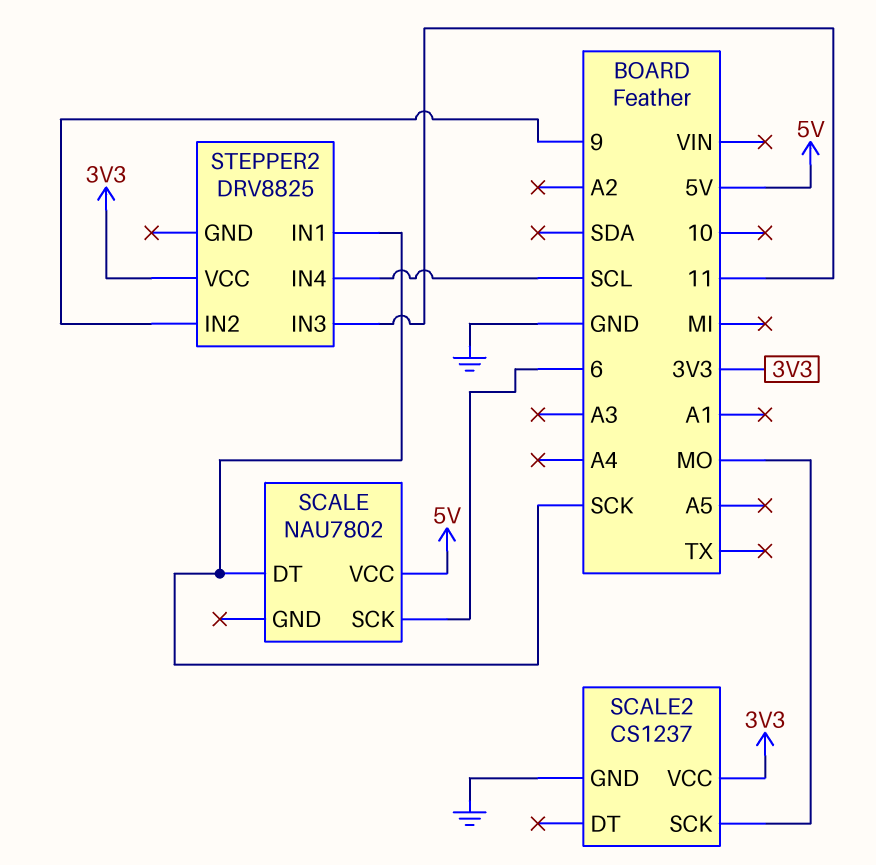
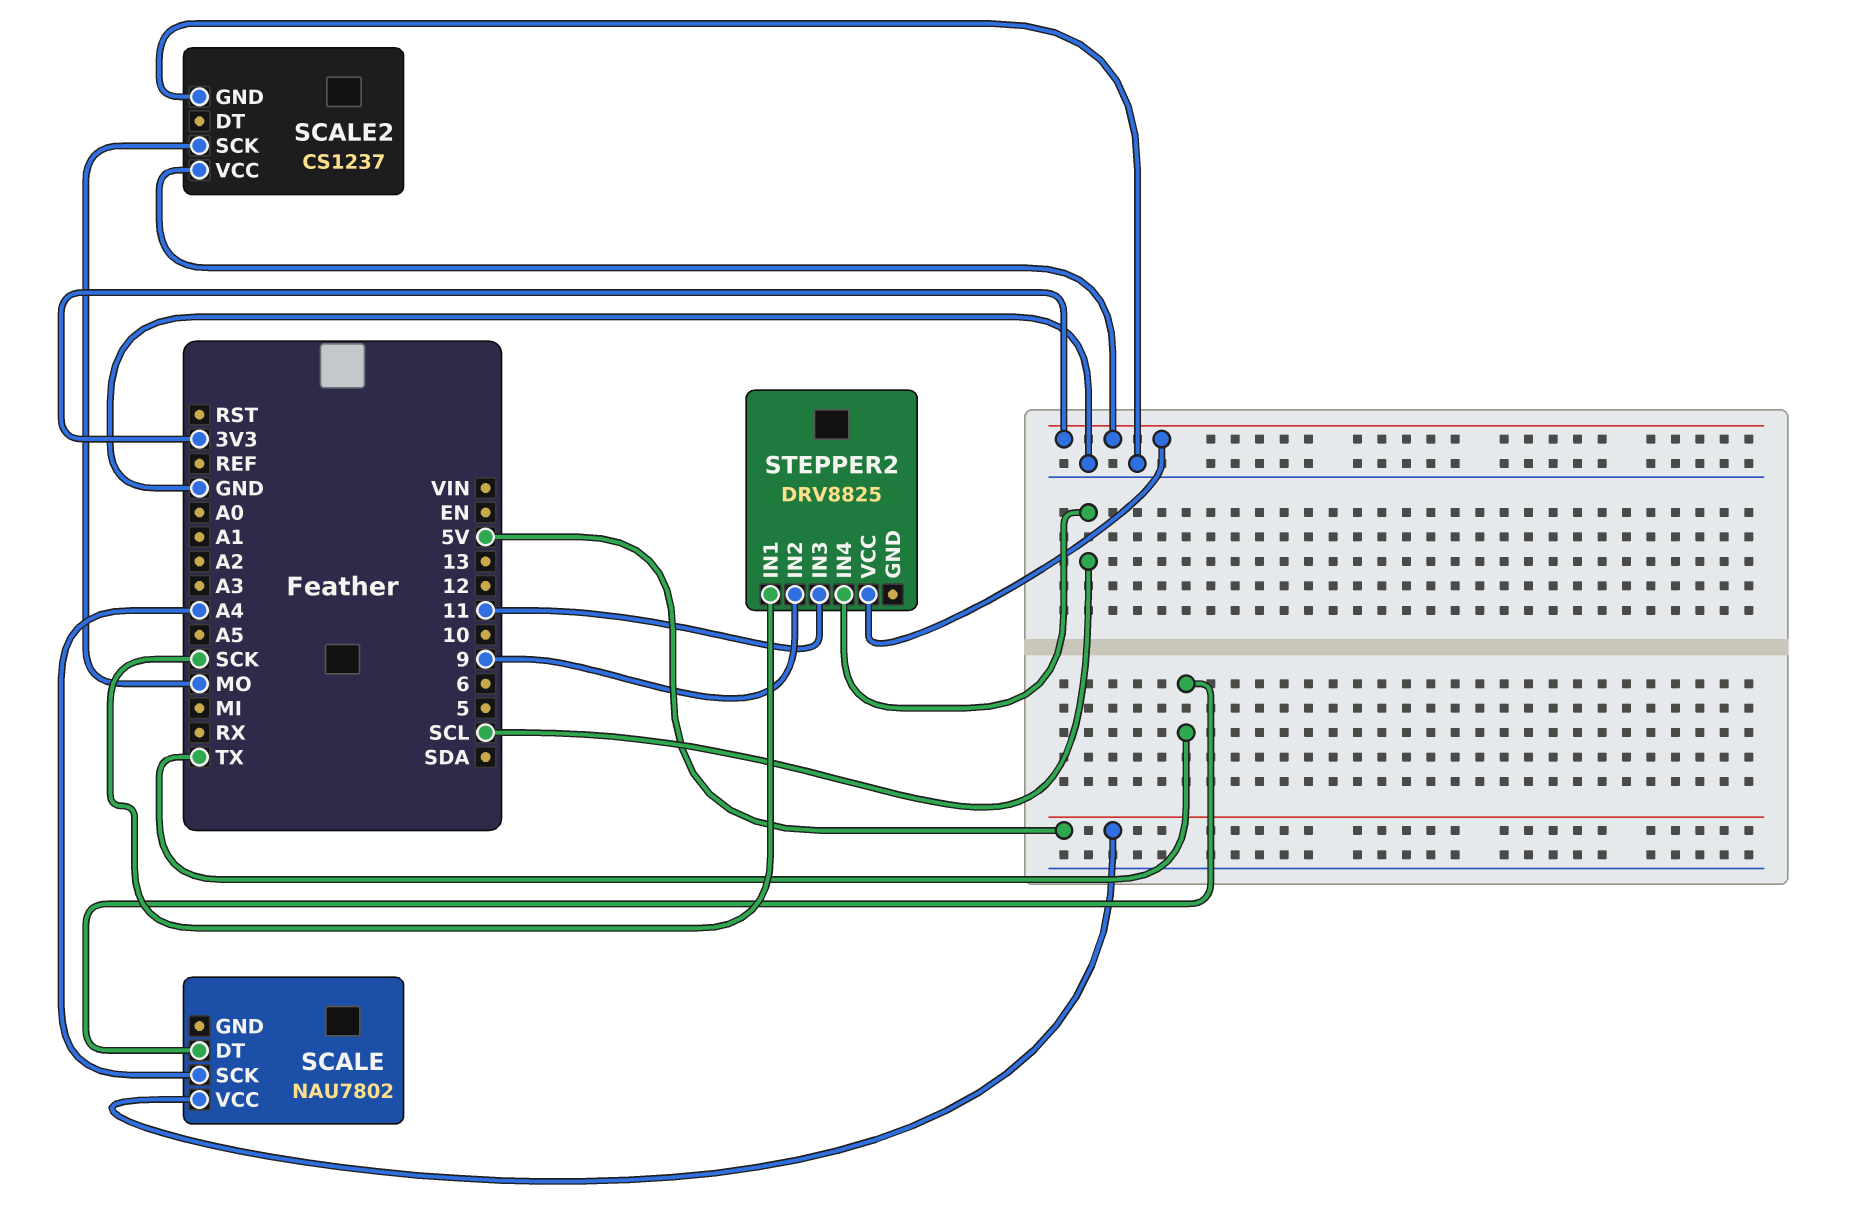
SCALE pin DT: SCK -> TX
SCALE pin SCK: 6 -> A4

